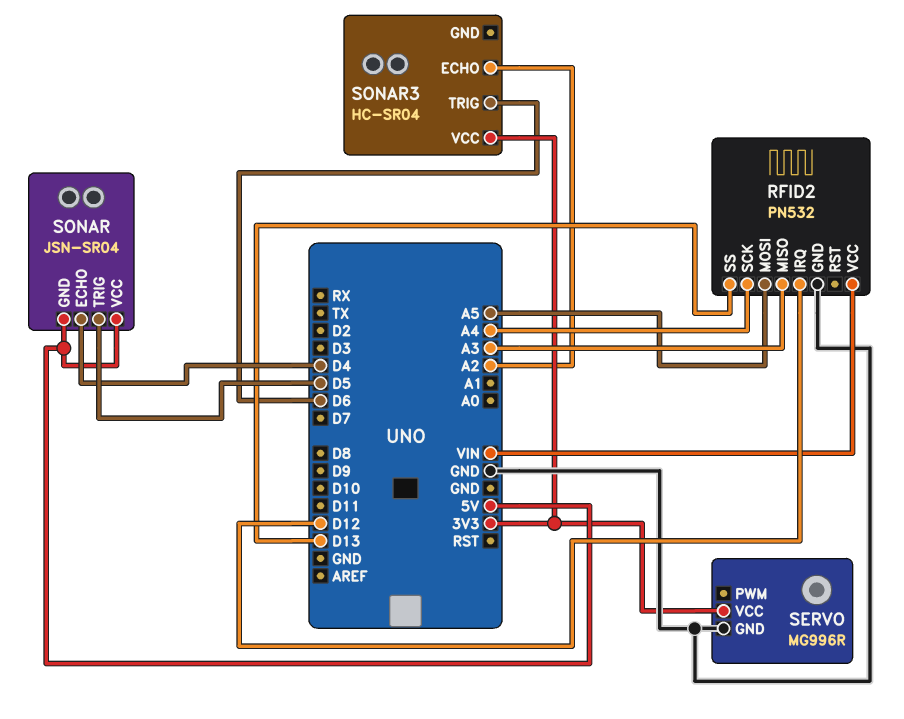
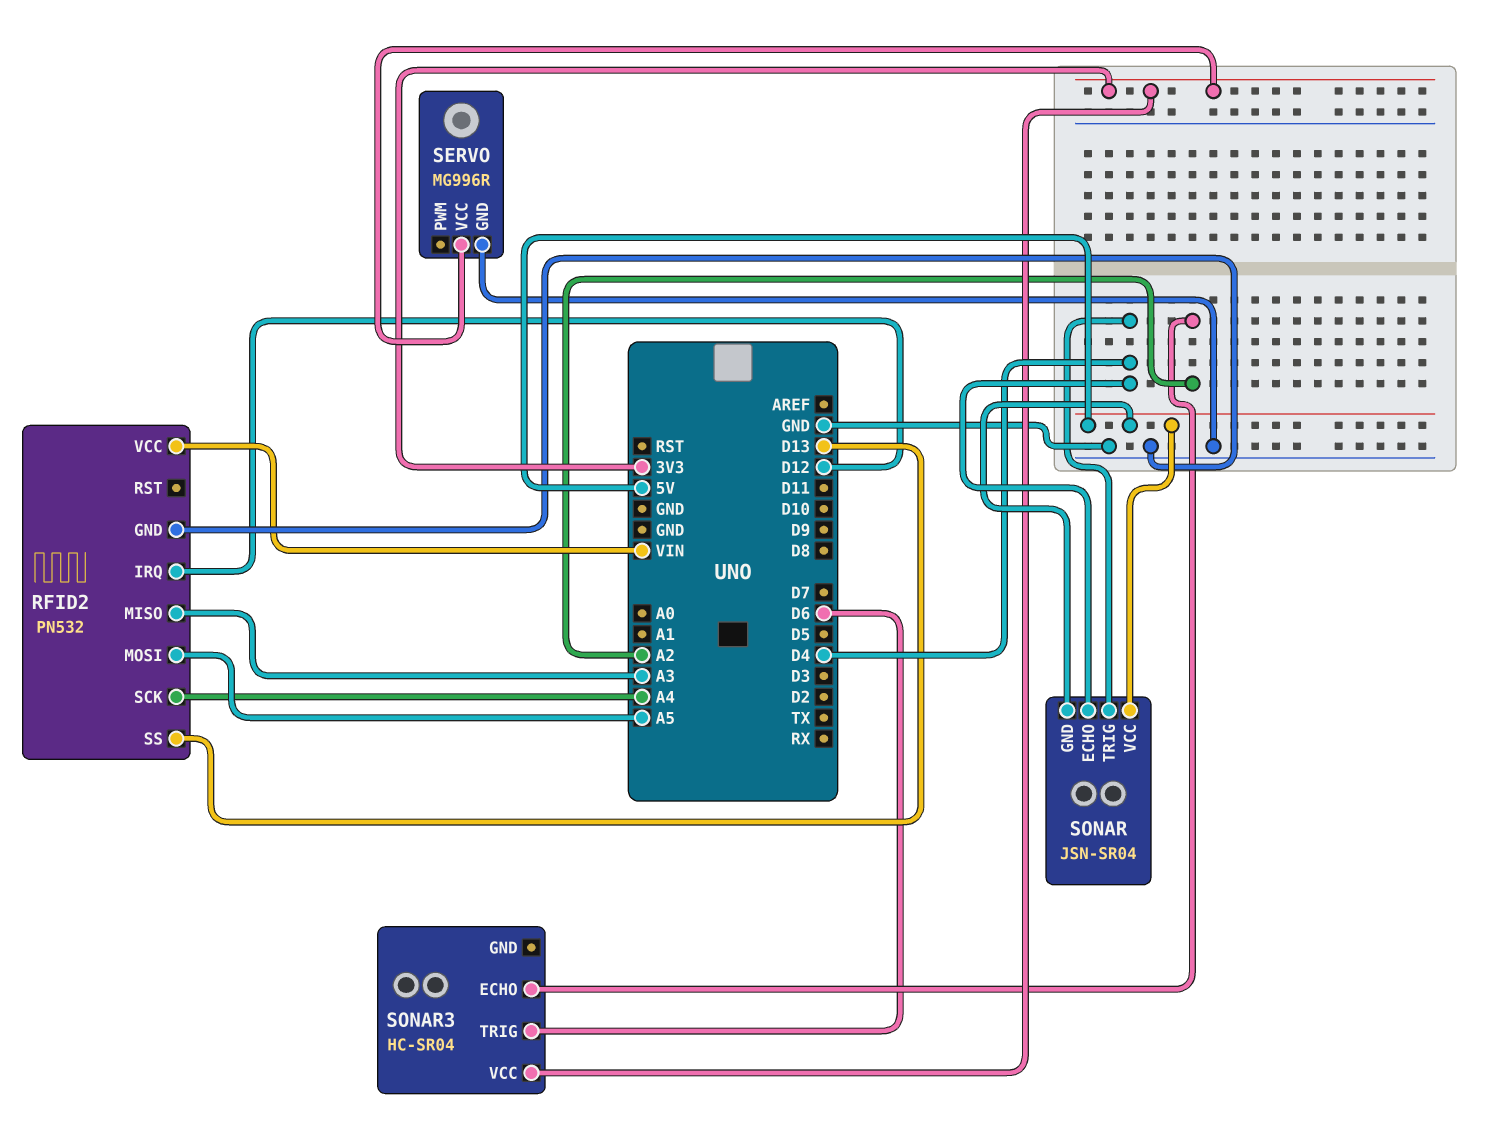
SONAR pin TRIG: D5 -> D4

